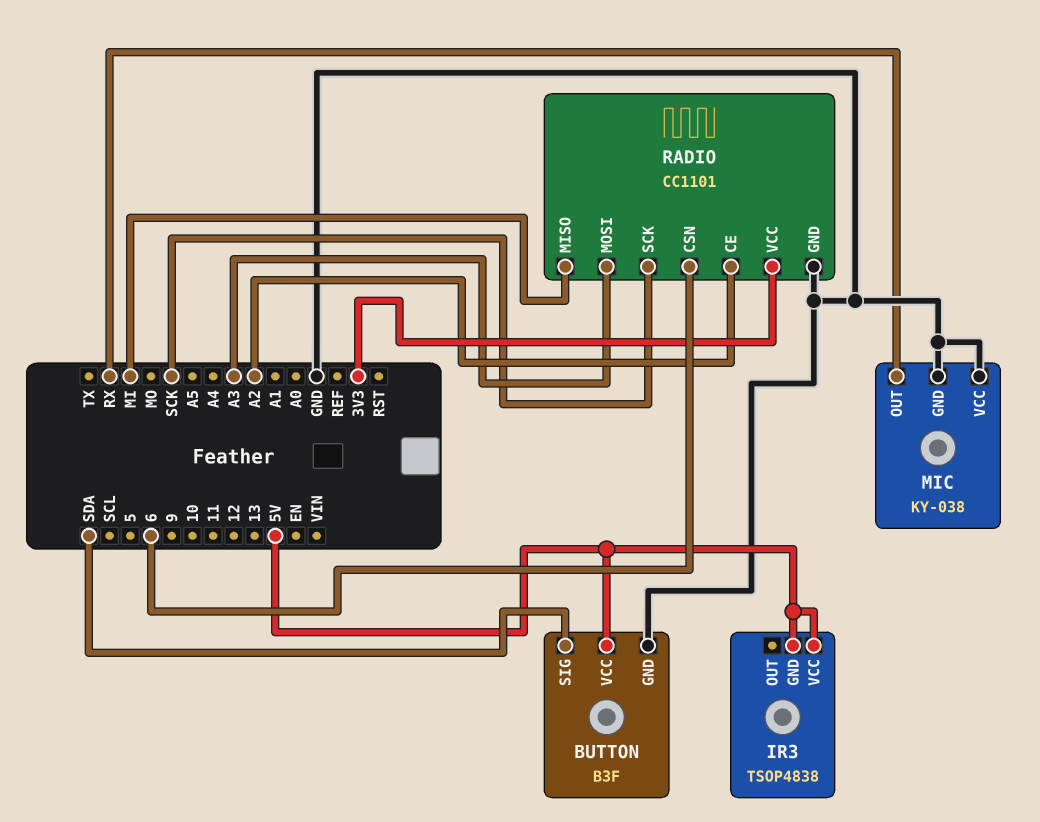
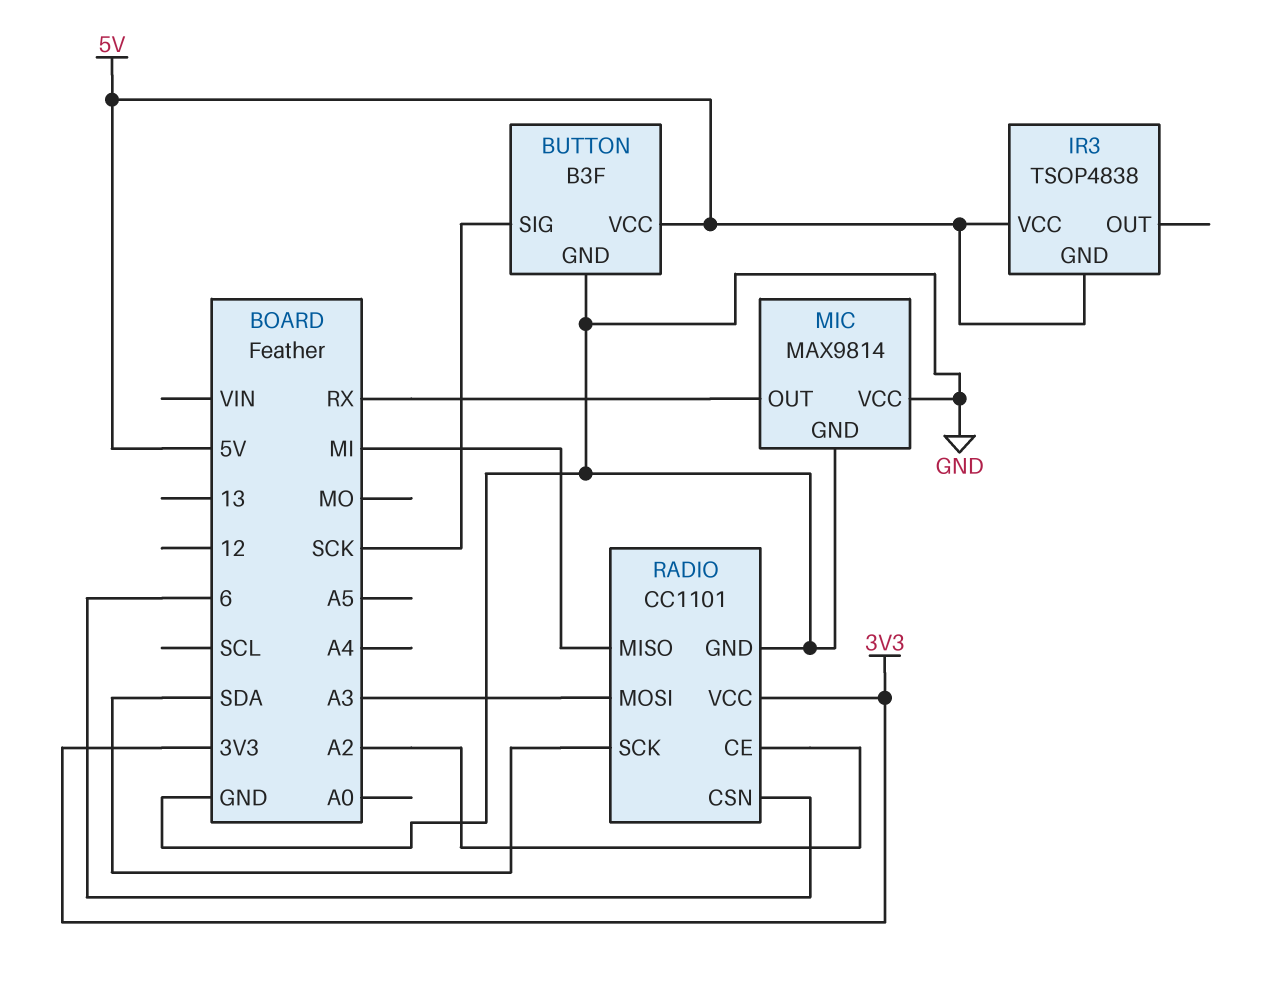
BUTTON pin SIG: SDA -> SCK
MIC: KY-038 -> MAX9814
RADIO pin SCK: SCK -> SDA

